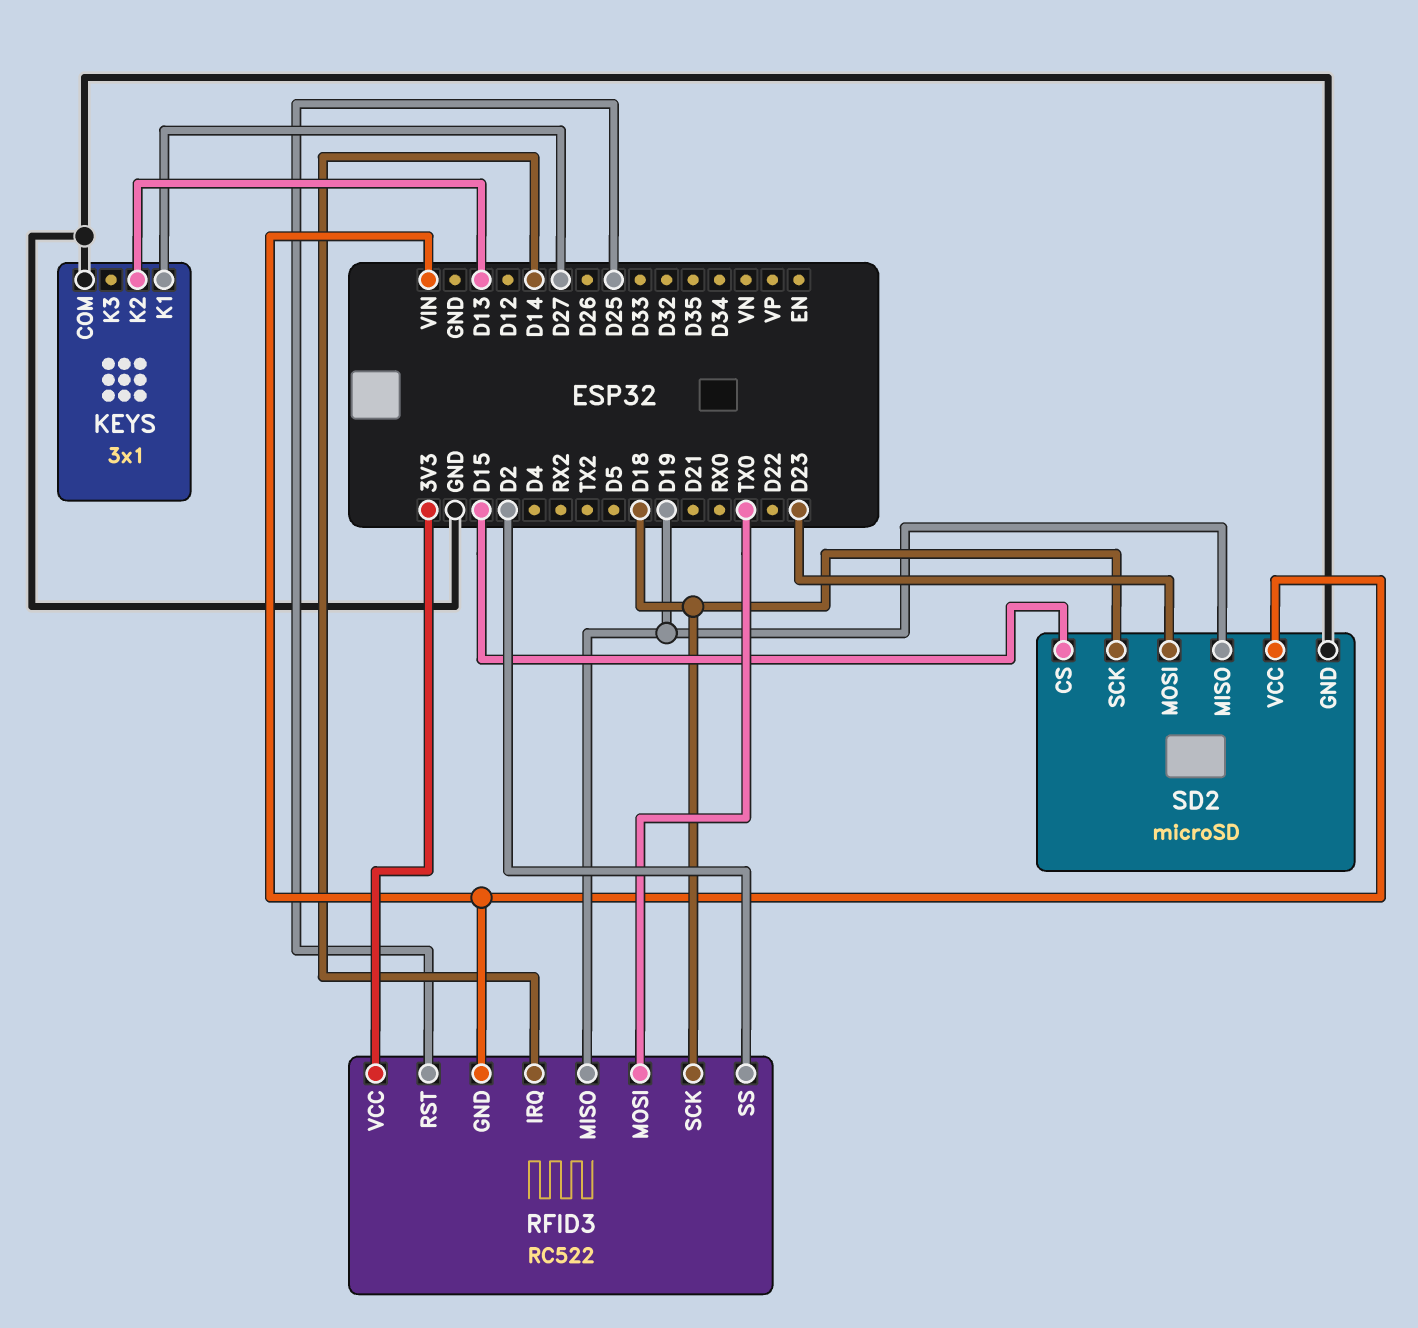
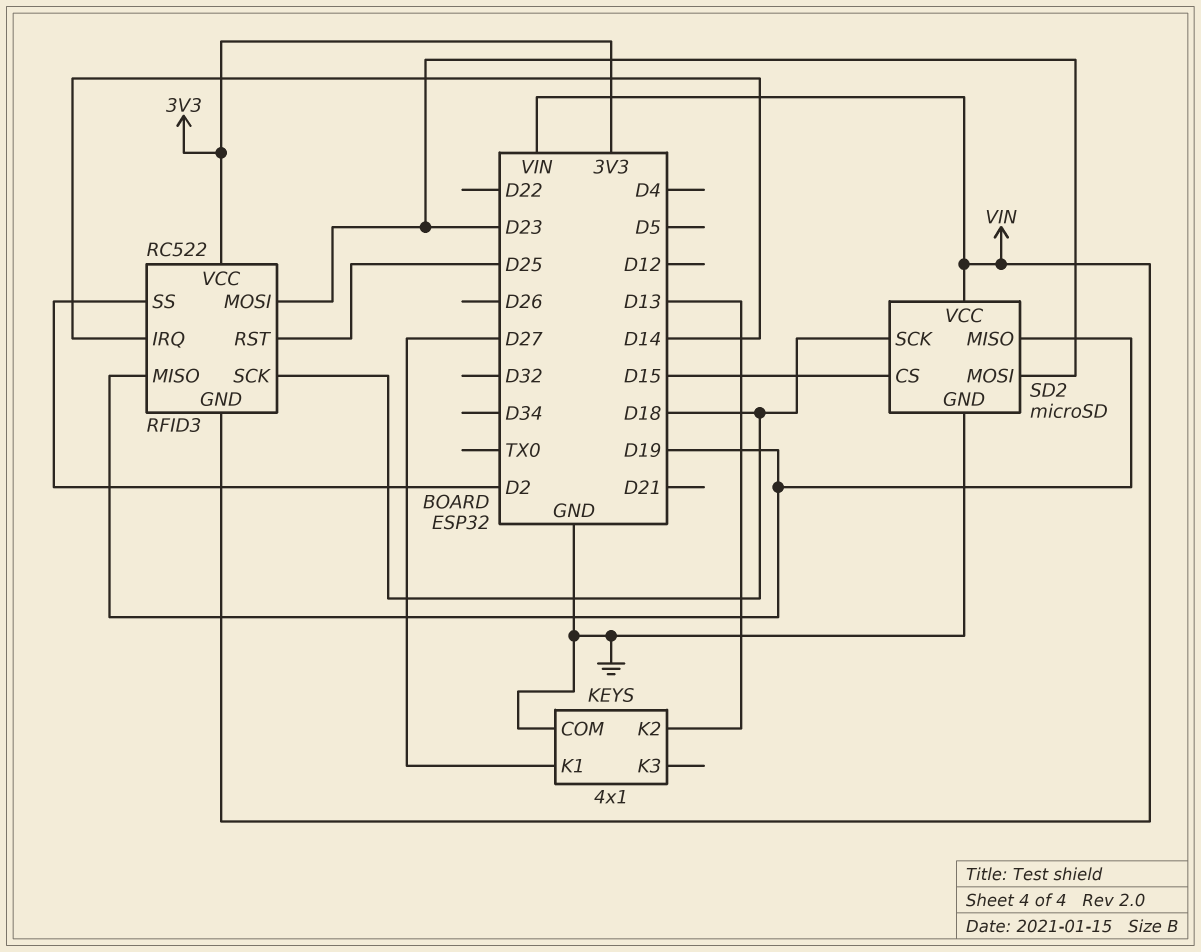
KEYS: 3x1 -> 4x1
RFID3 pin MOSI: TX0 -> D23

